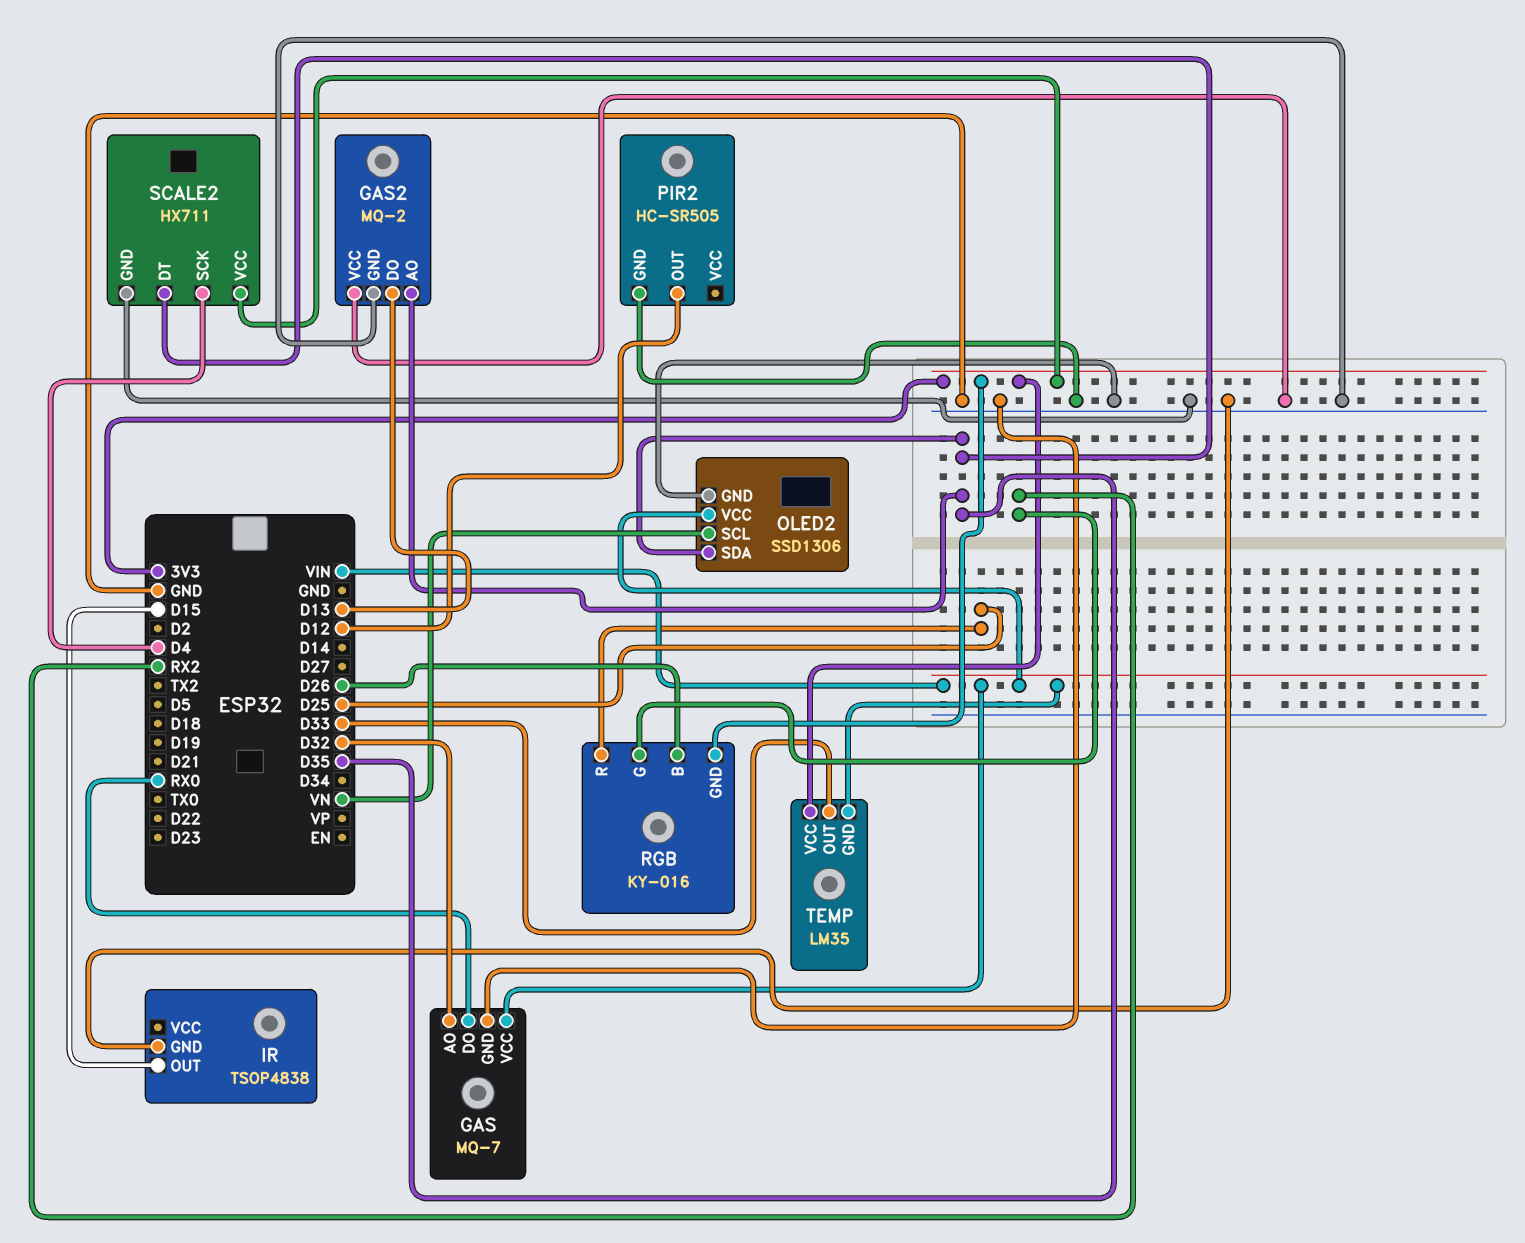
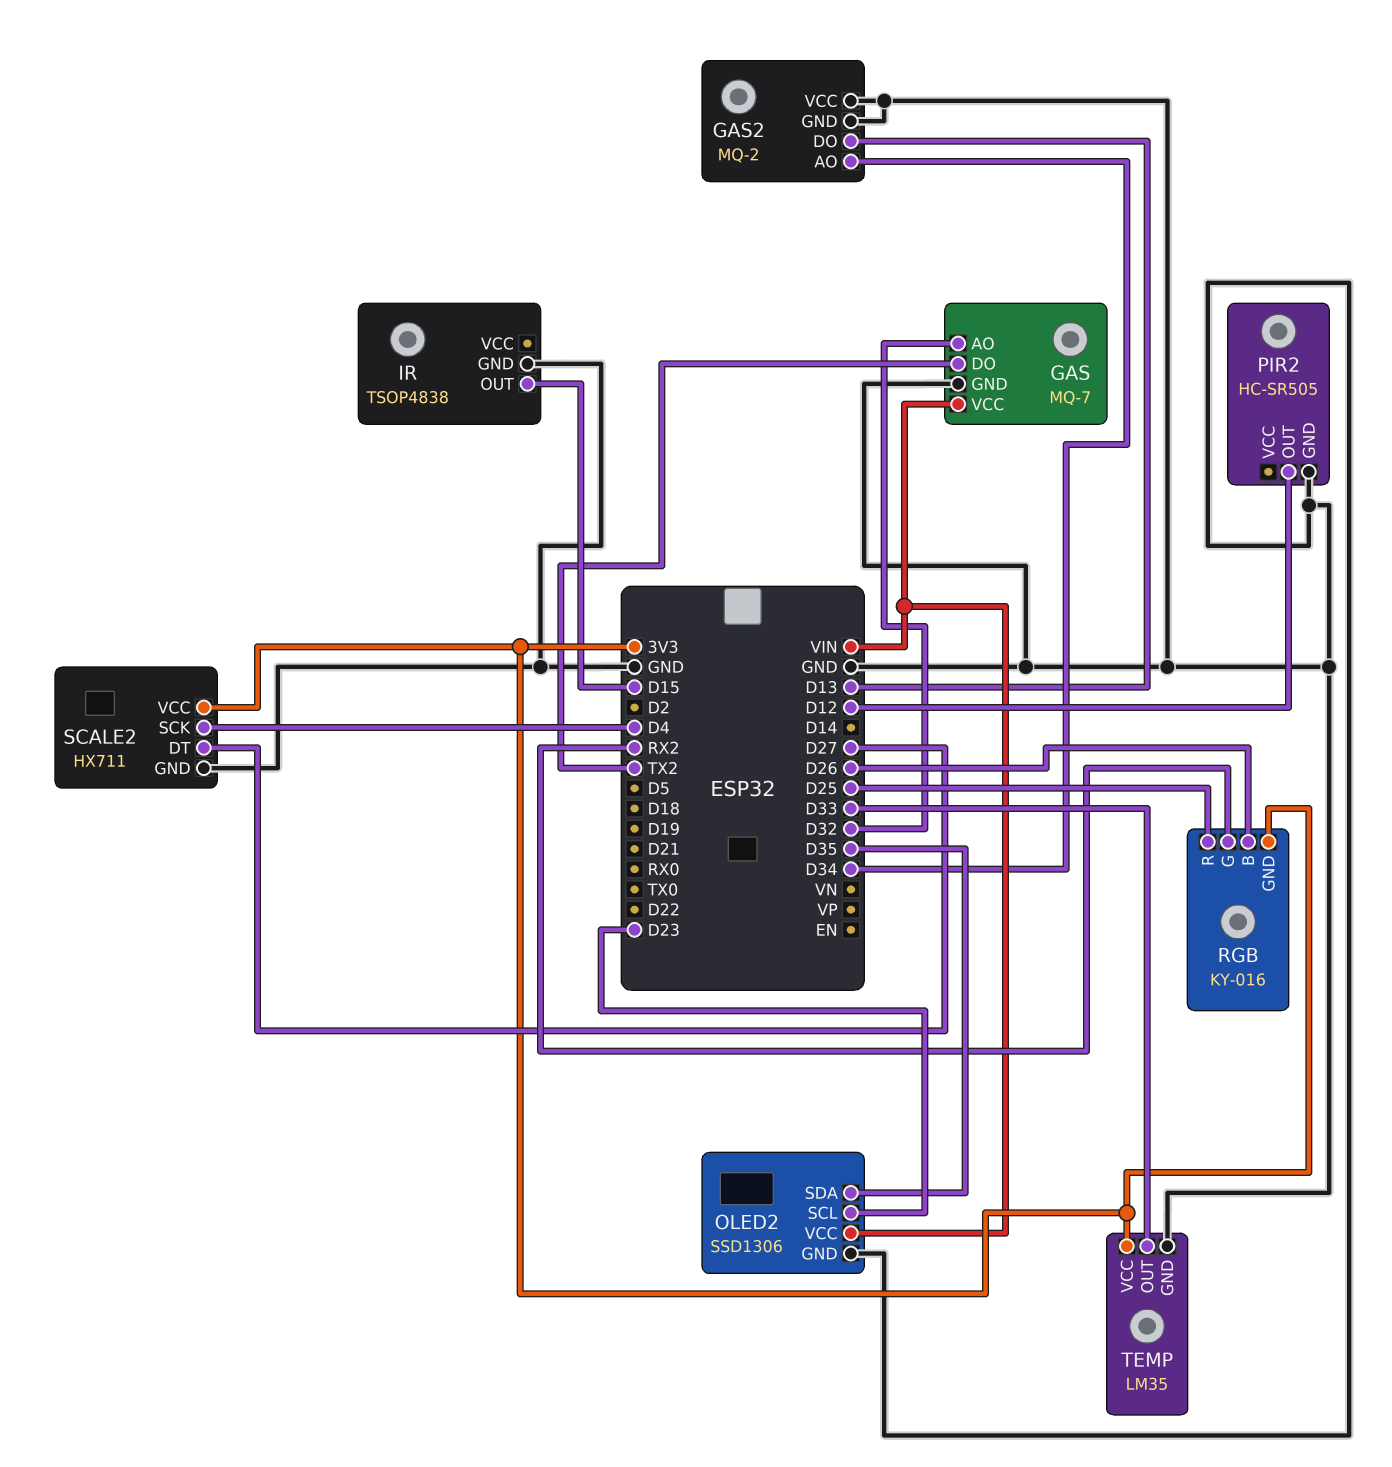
GAS pin DO: RX0 -> TX2
GAS2 pin AO: D35 -> D34
OLED2 pin SCL: VN -> D23
SCALE2 pin DT: D35 -> D27
TEMP pin GND: VIN -> GND

